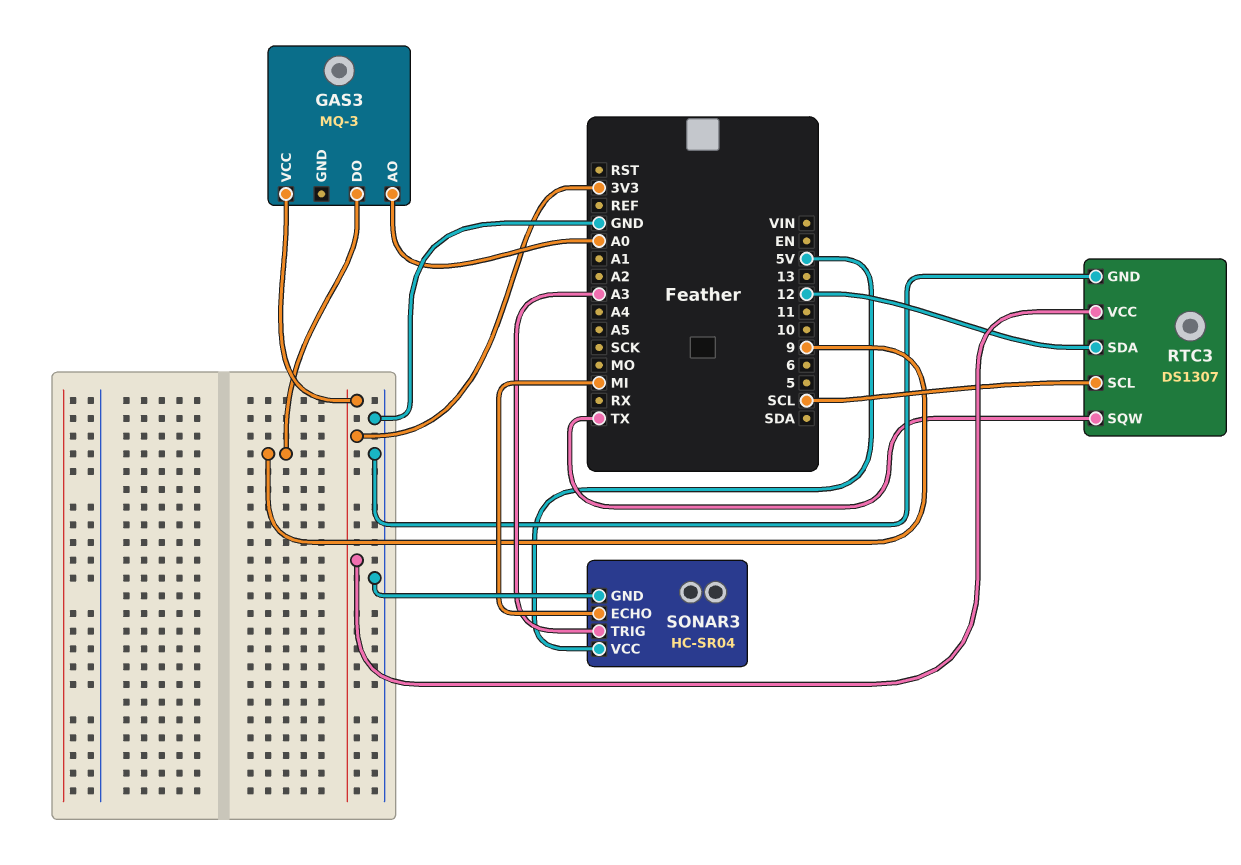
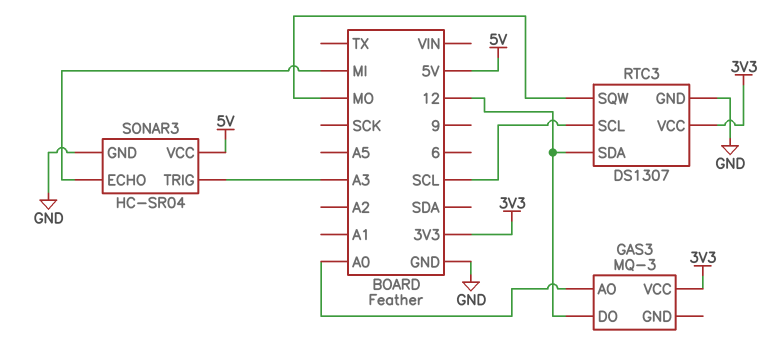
GAS3 pin DO: 9 -> 12
RTC3 pin SQW: TX -> MO

